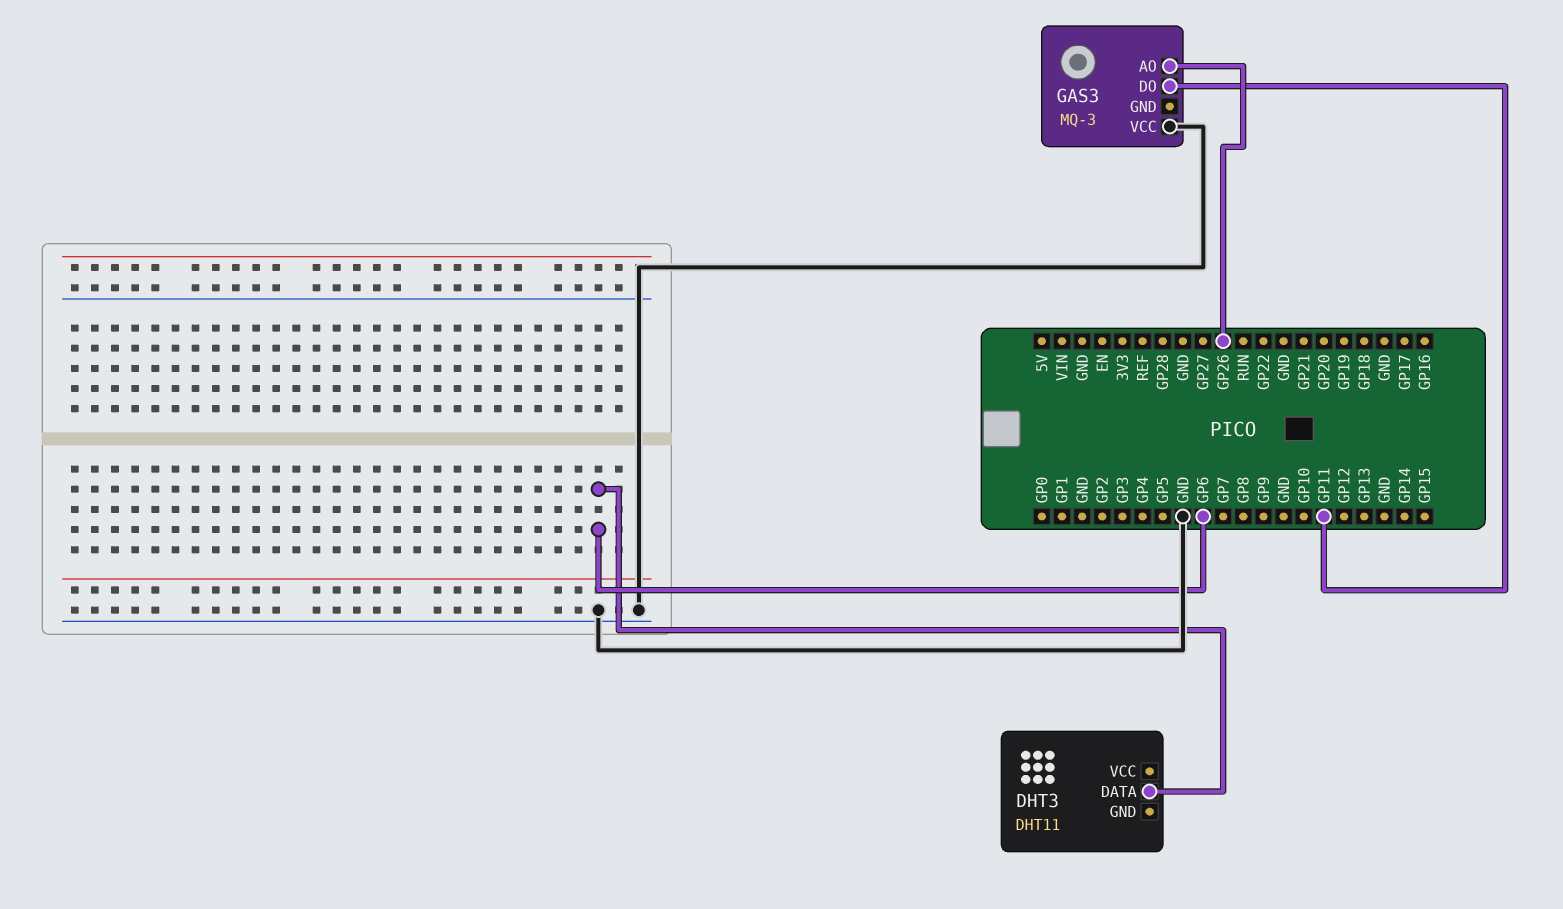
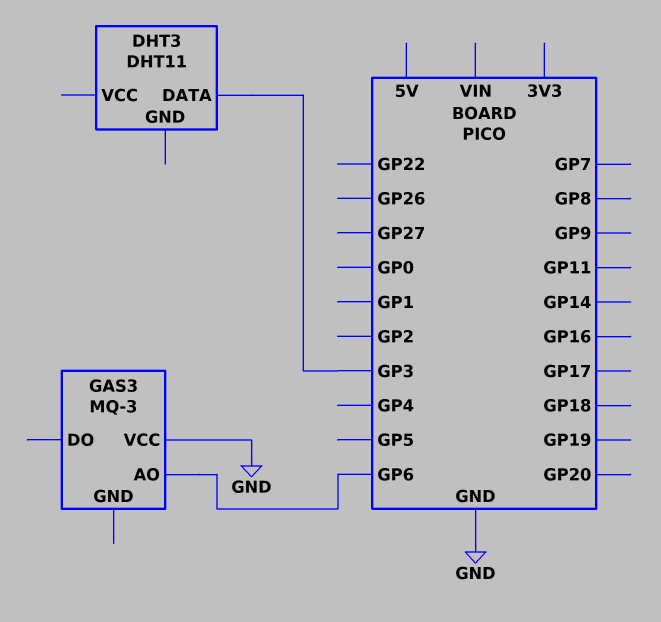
DHT3 pin DATA: GP6 -> GP3
GAS3 pin AO: GP26 -> GP6
GAS3 pin DO: GP11 -> none

